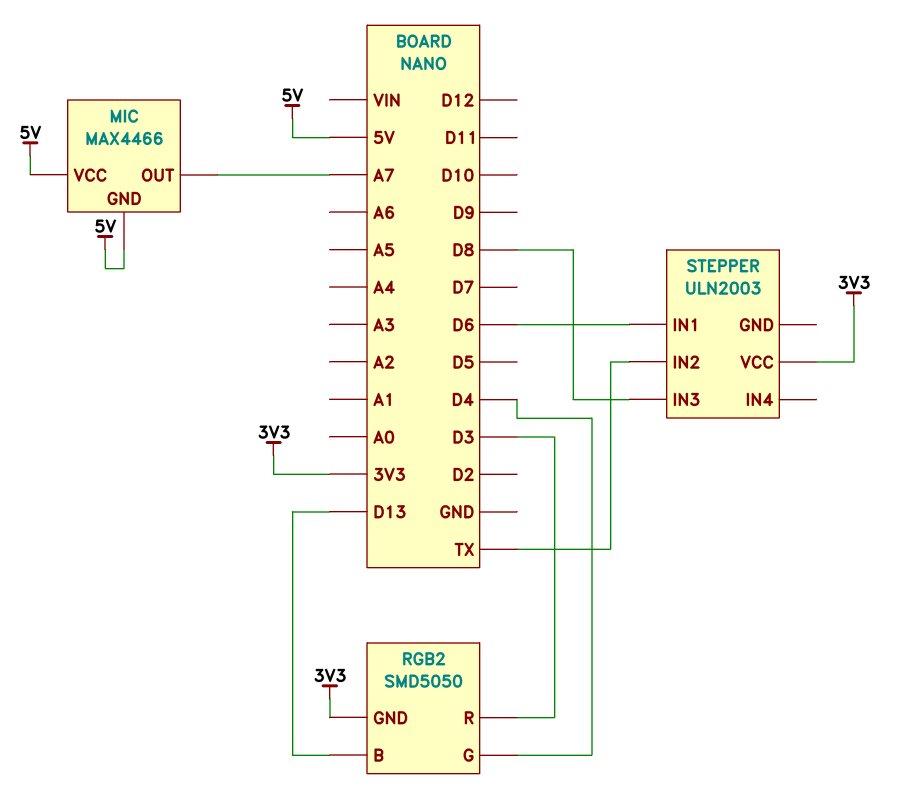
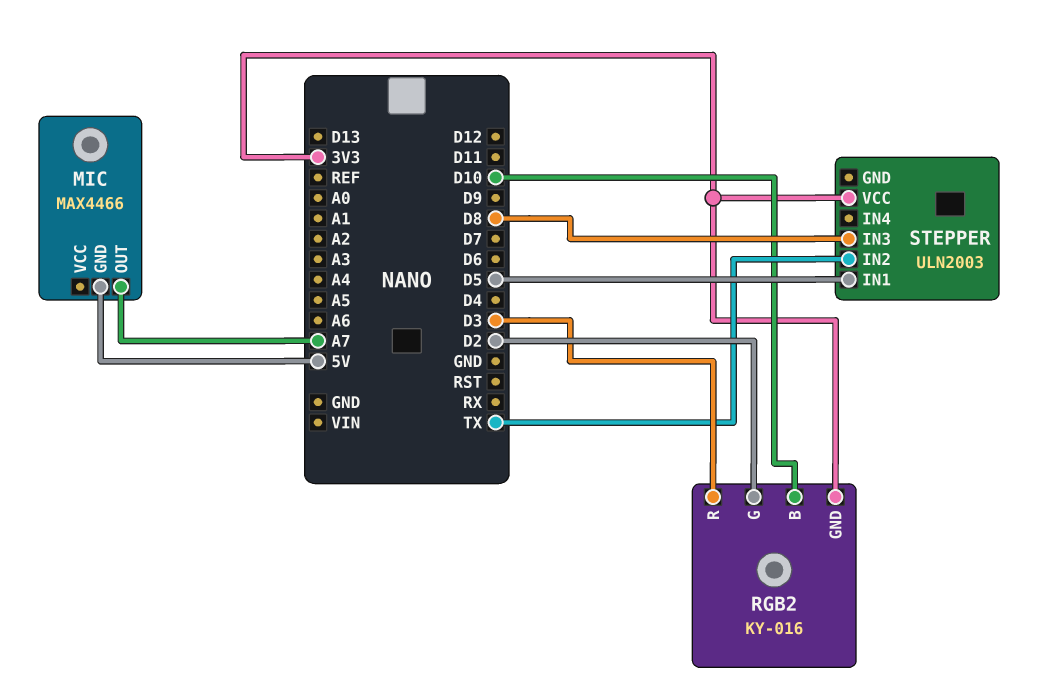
MIC pin VCC: 5V -> none
RGB2: SMD5050 -> KY-016
RGB2 pin B: D13 -> D10
RGB2 pin G: D4 -> D2
STEPPER pin IN1: D6 -> D5

